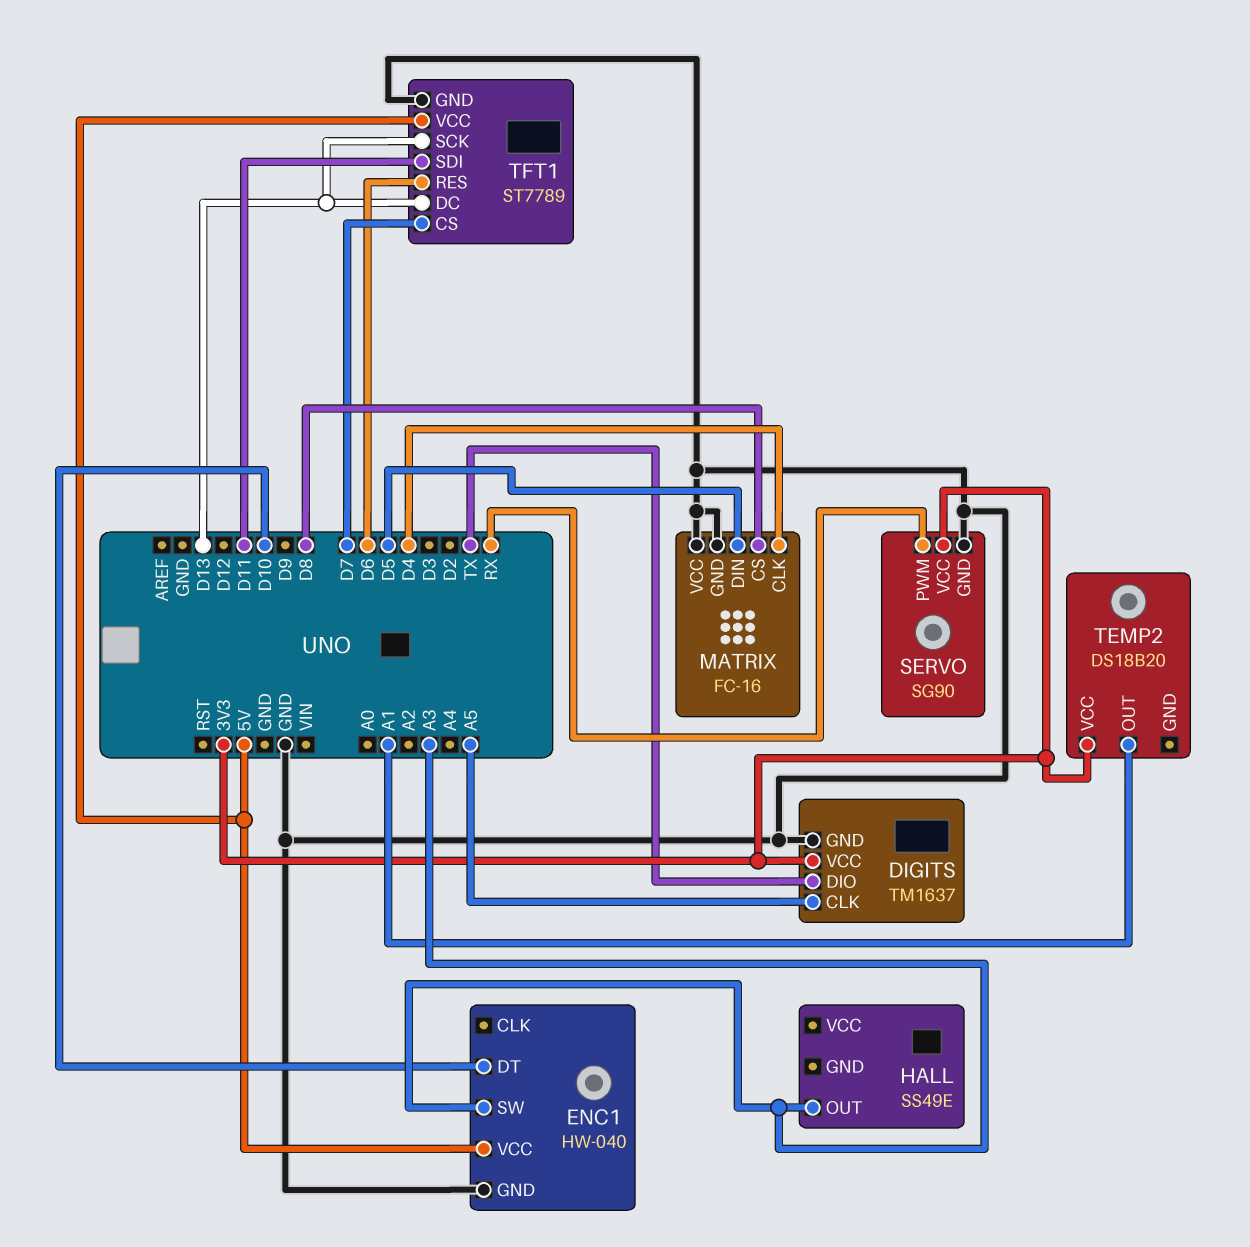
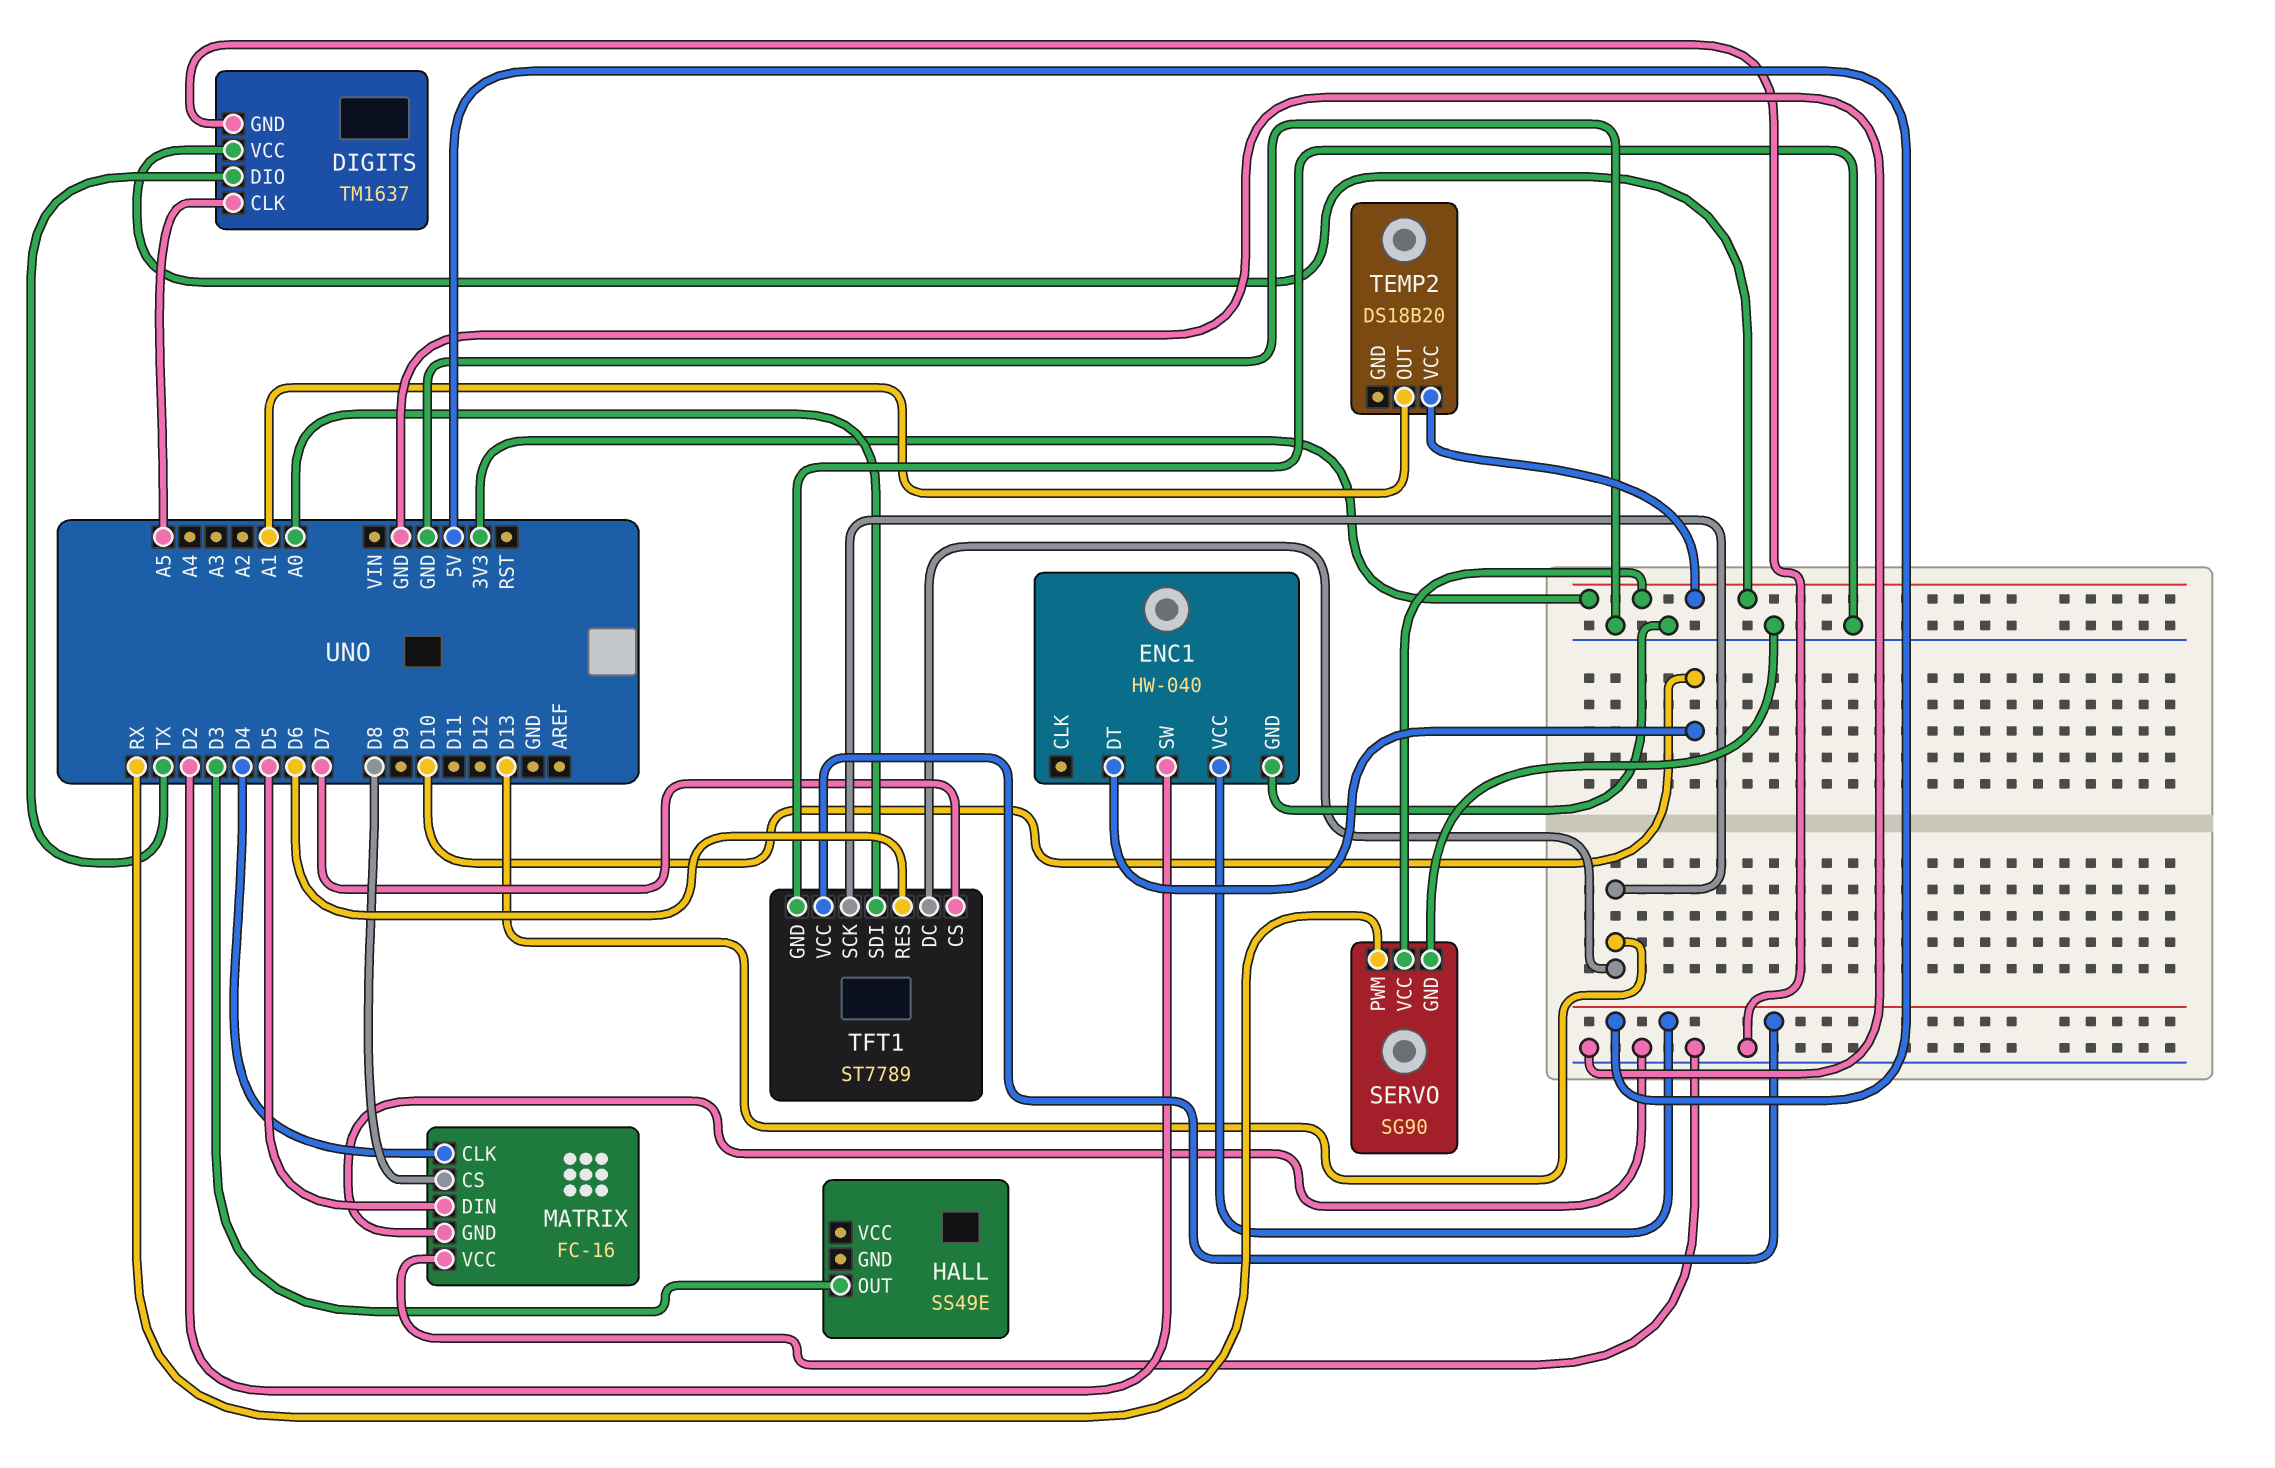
ENC1 pin SW: A3 -> D2
HALL pin OUT: A3 -> D3
TFT1 pin SDI: D11 -> A0

